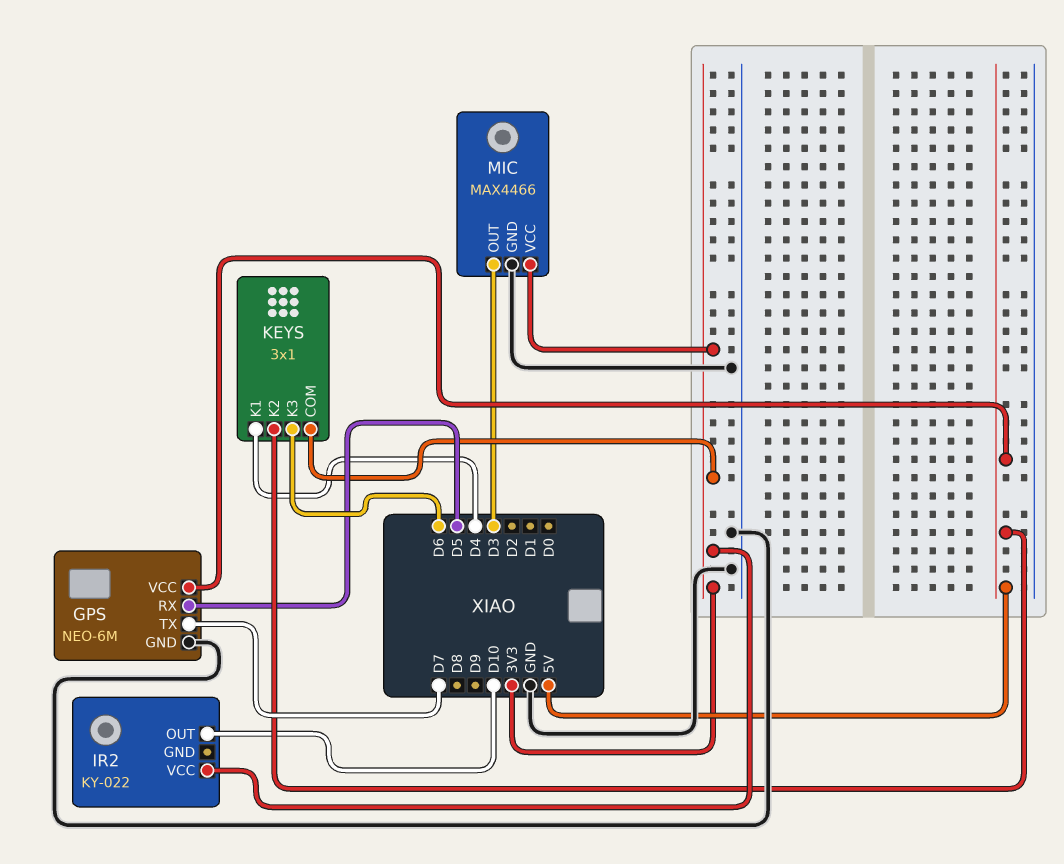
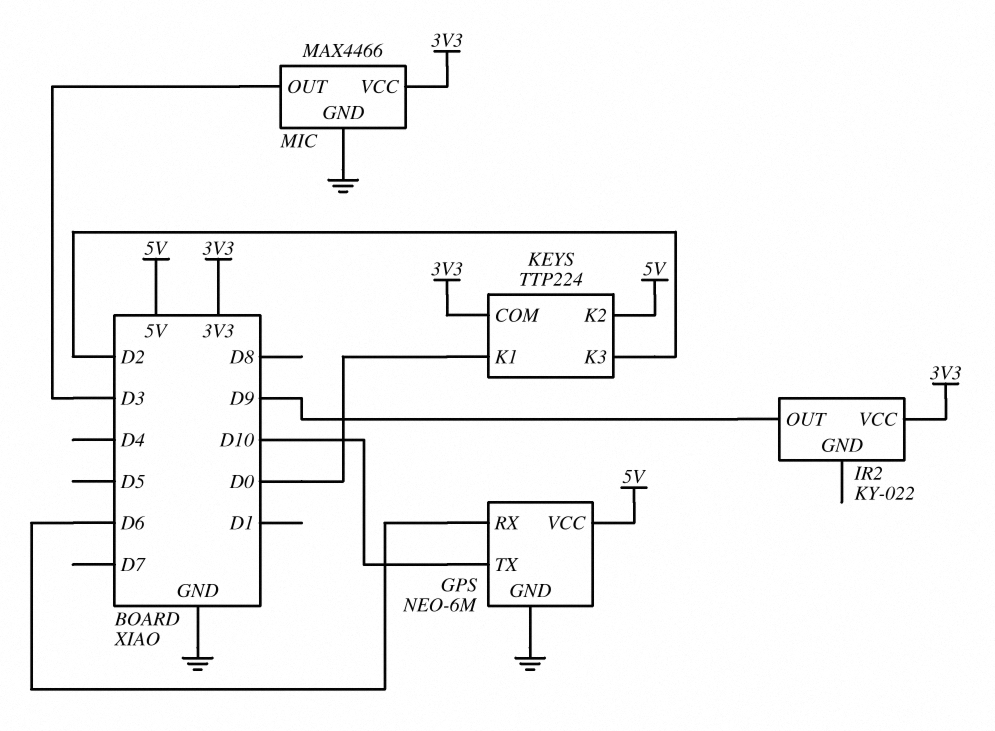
GPS pin RX: D5 -> D6
GPS pin TX: D7 -> D10
IR2 pin OUT: D10 -> D9
KEYS: 3x1 -> TTP224
KEYS pin K1: D4 -> D0
KEYS pin K3: D6 -> D2

